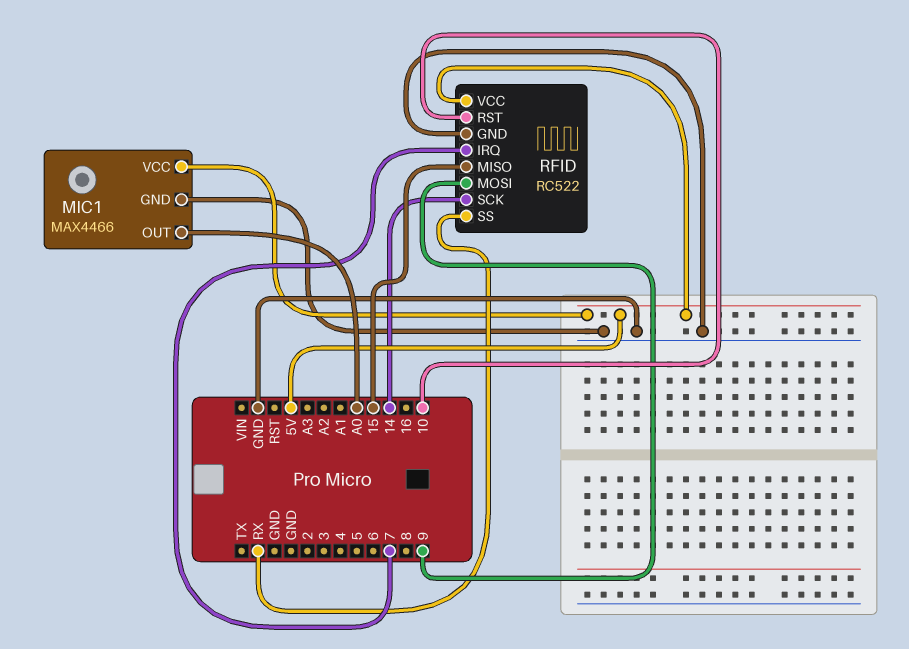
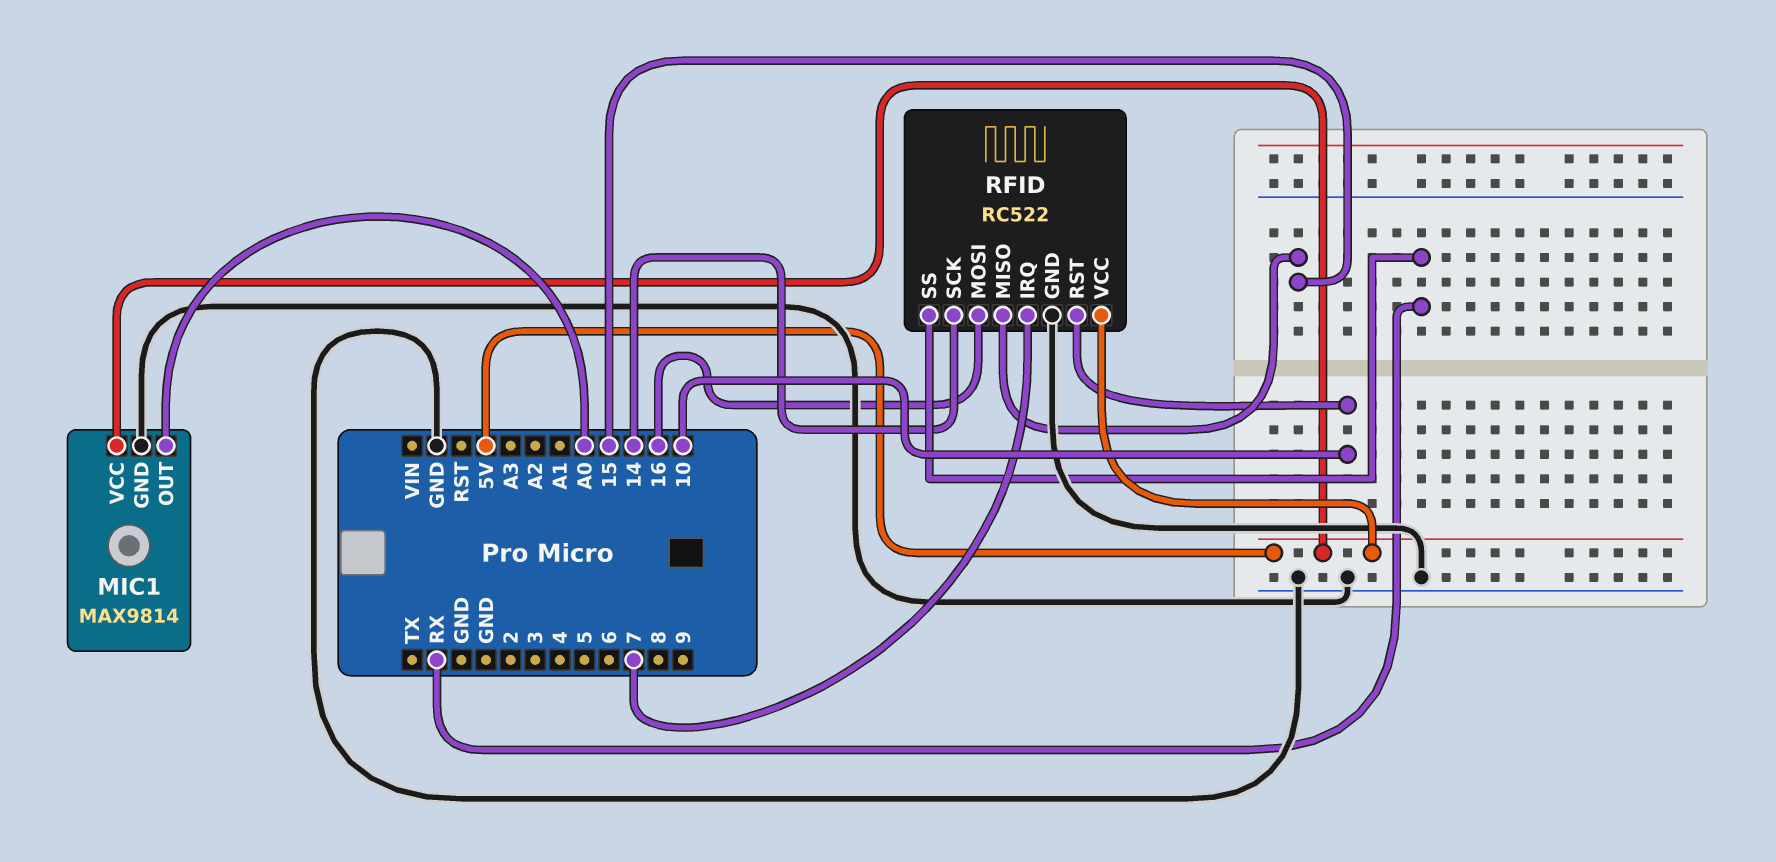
MIC1: MAX4466 -> MAX9814
RFID pin MOSI: 9 -> 16

